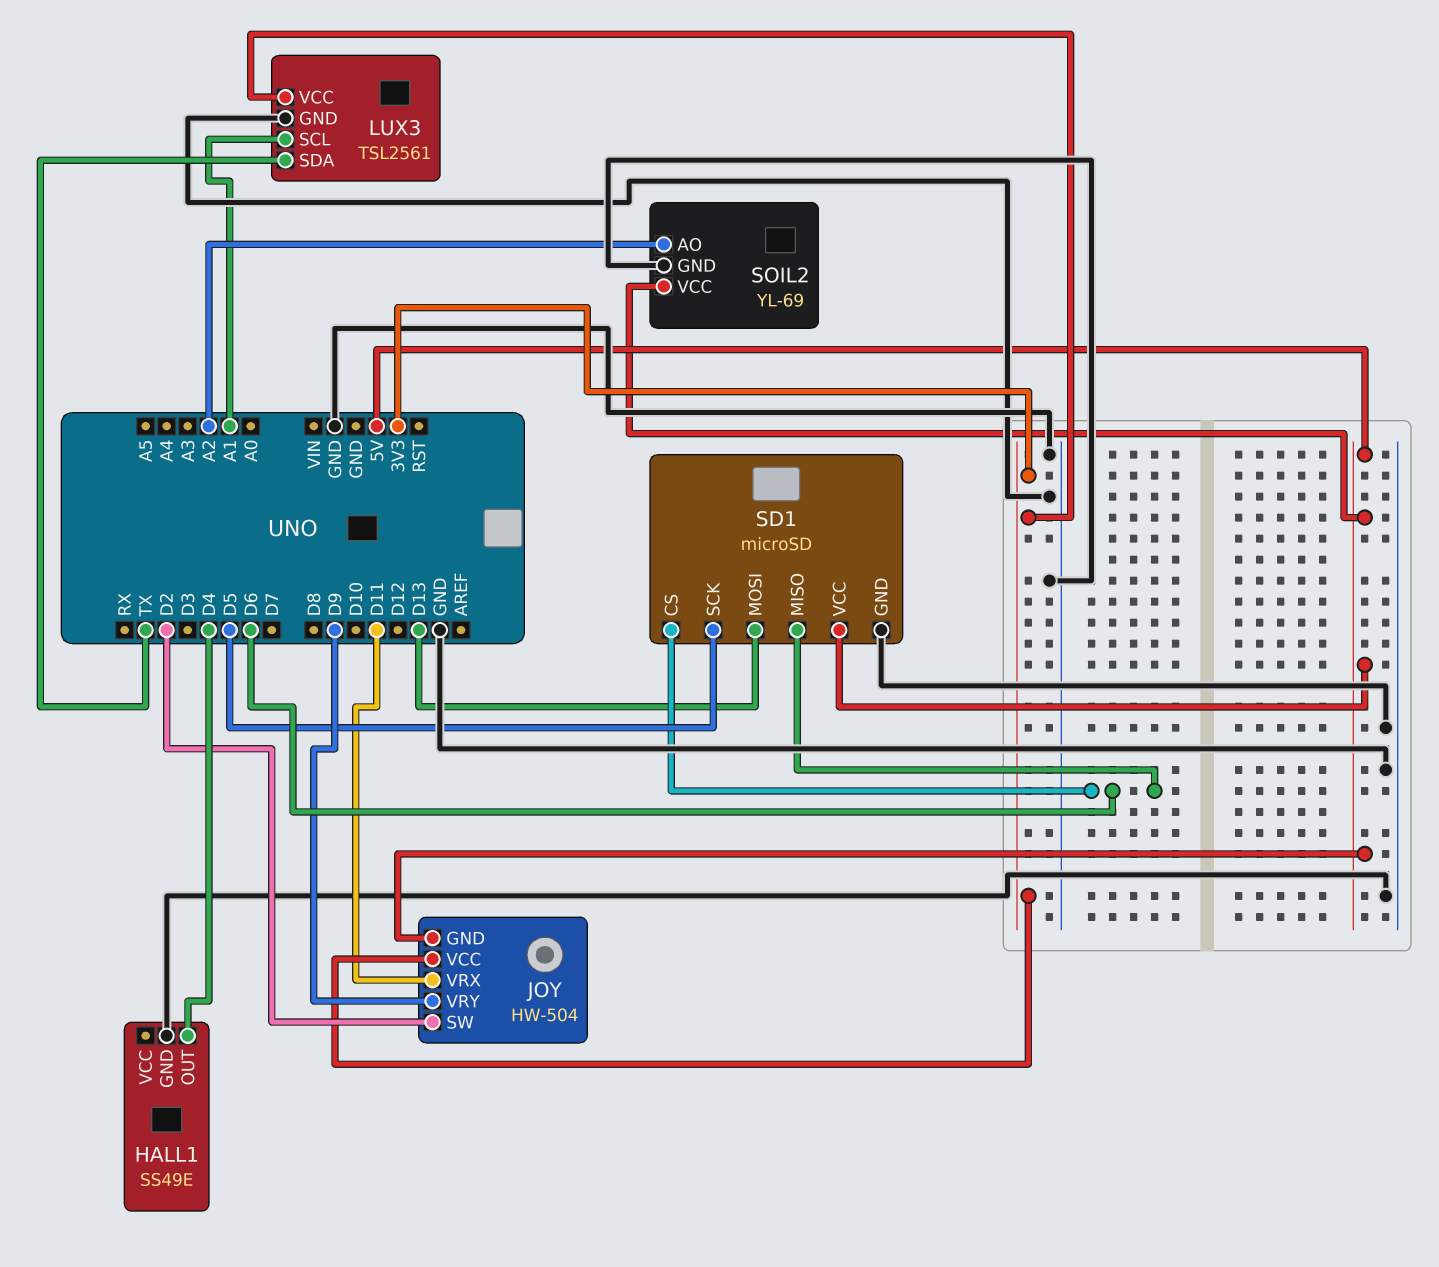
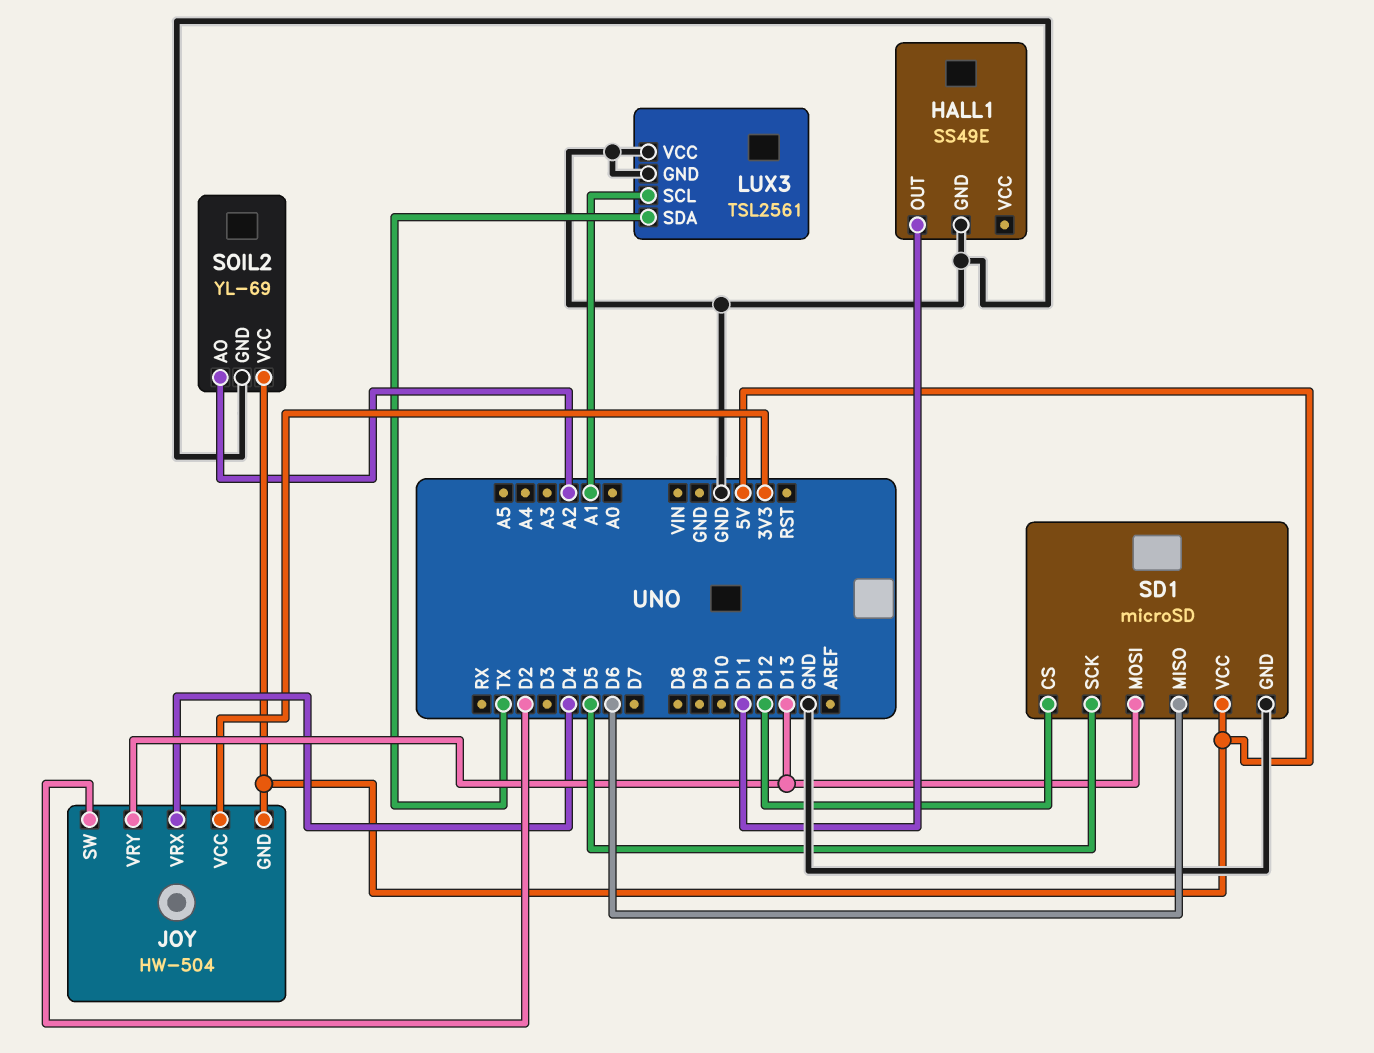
HALL1 pin OUT: D4 -> D11
JOY pin VRX: D11 -> D4
JOY pin VRY: D9 -> D13
LUX3 pin VCC: 3V3 -> GND
SD1 pin CS: D6 -> D12

